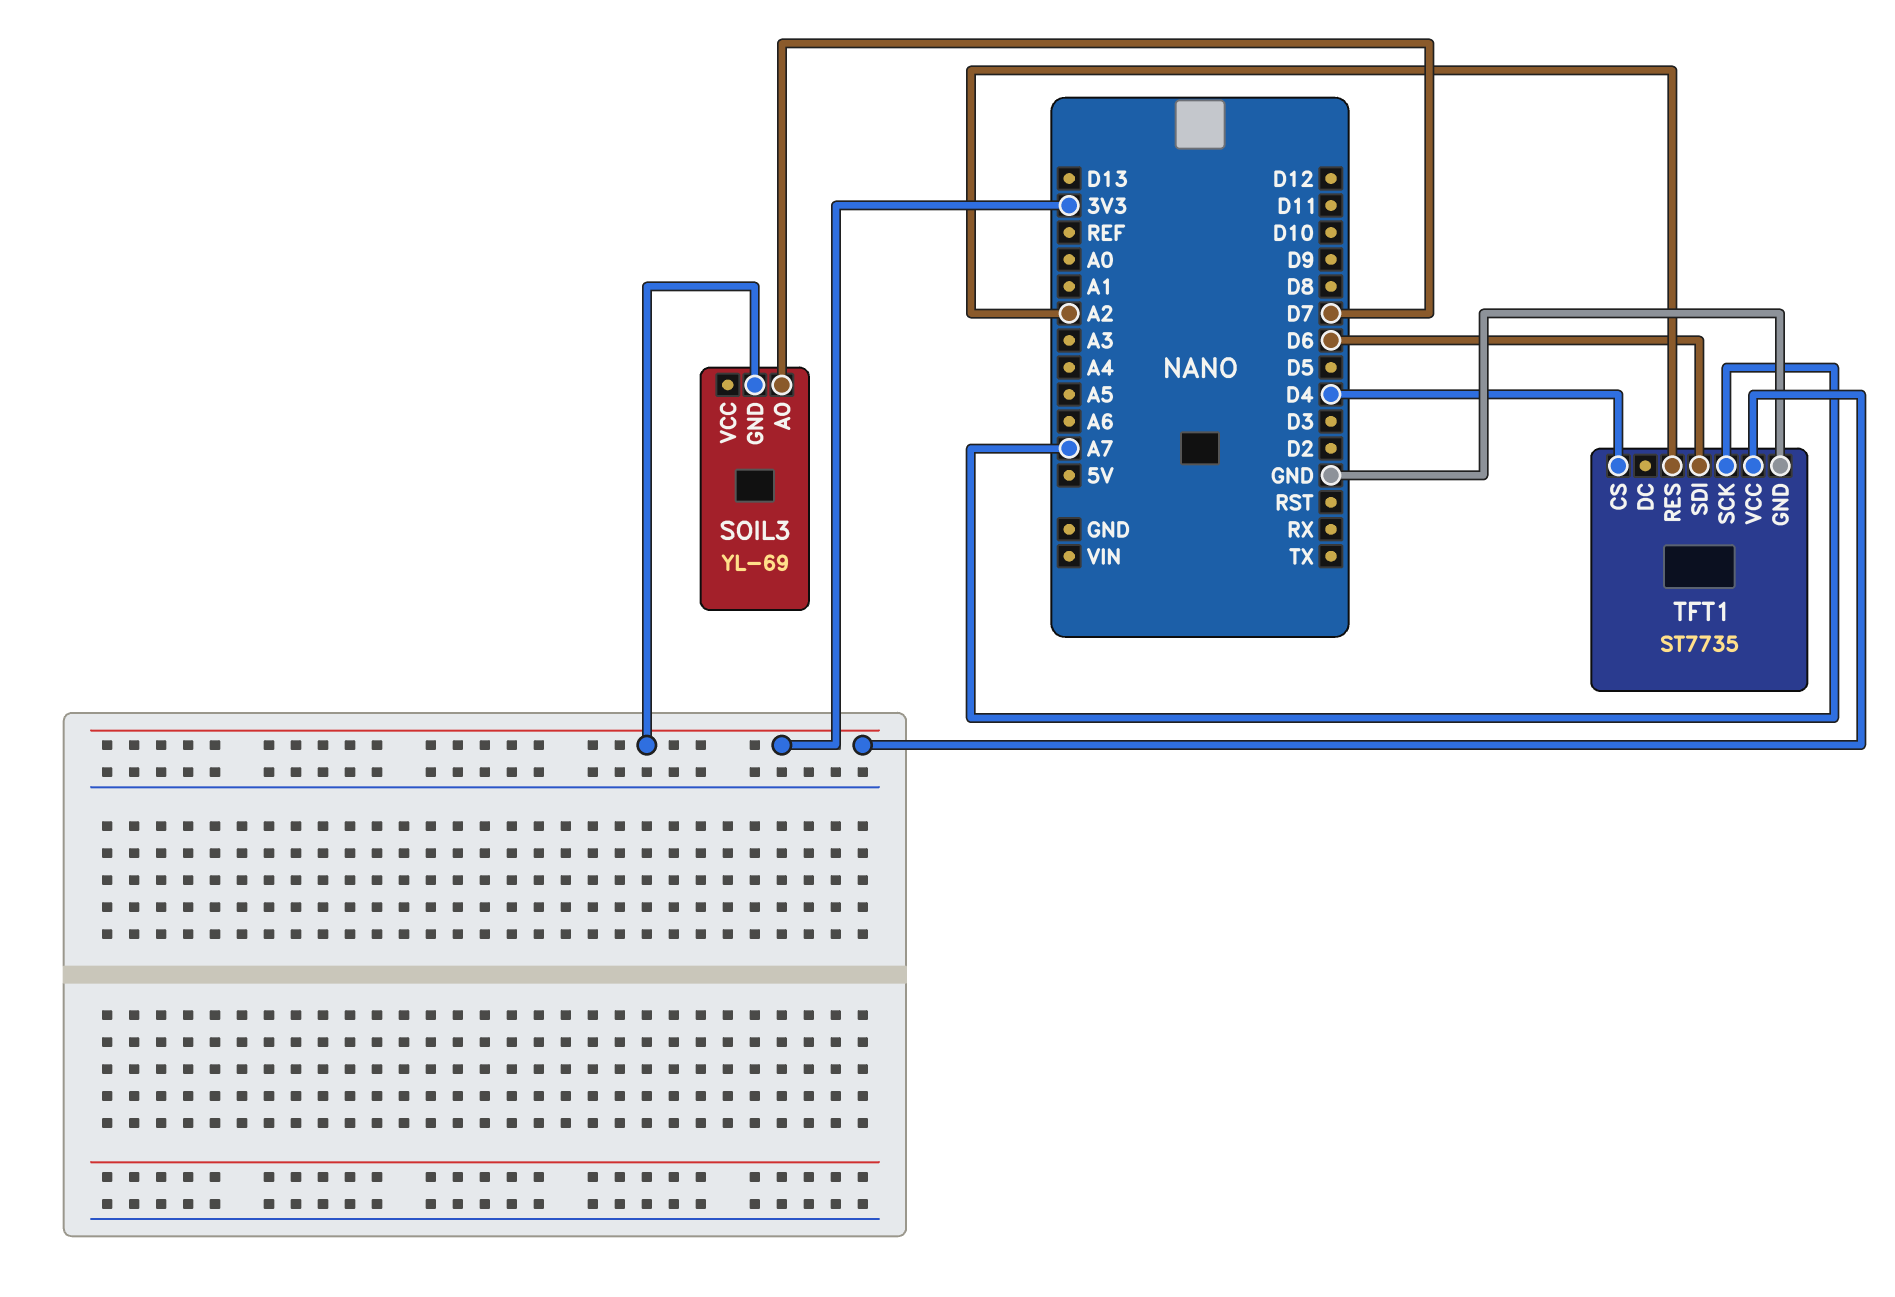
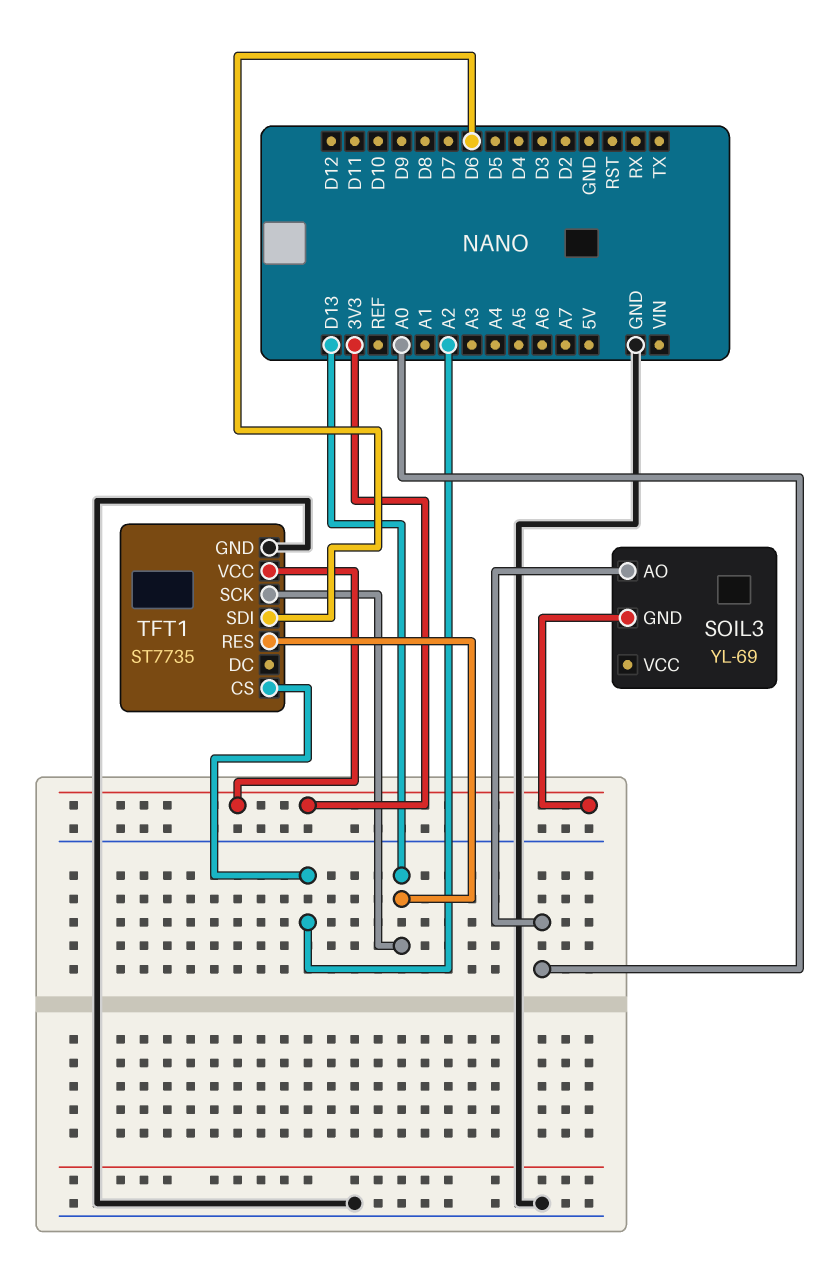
SOIL3 pin AO: D7 -> A0
TFT1 pin CS: D4 -> A2
TFT1 pin RES: A2 -> D13
TFT1 pin SCK: A7 -> D13

